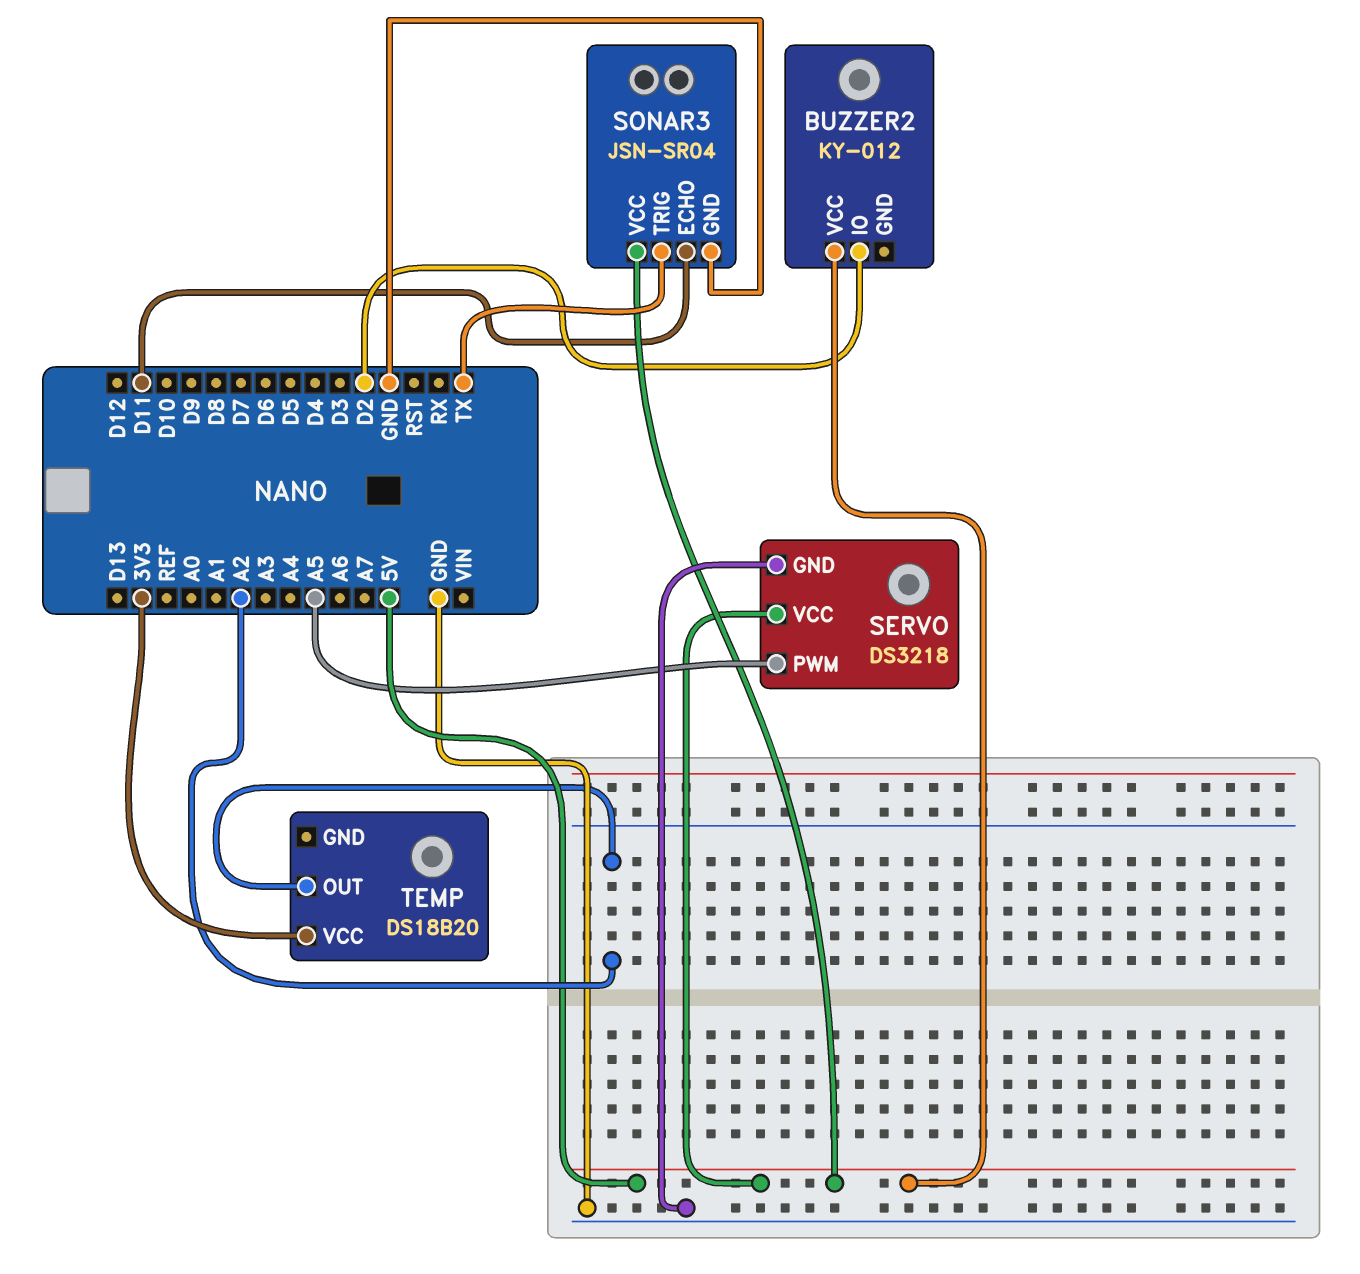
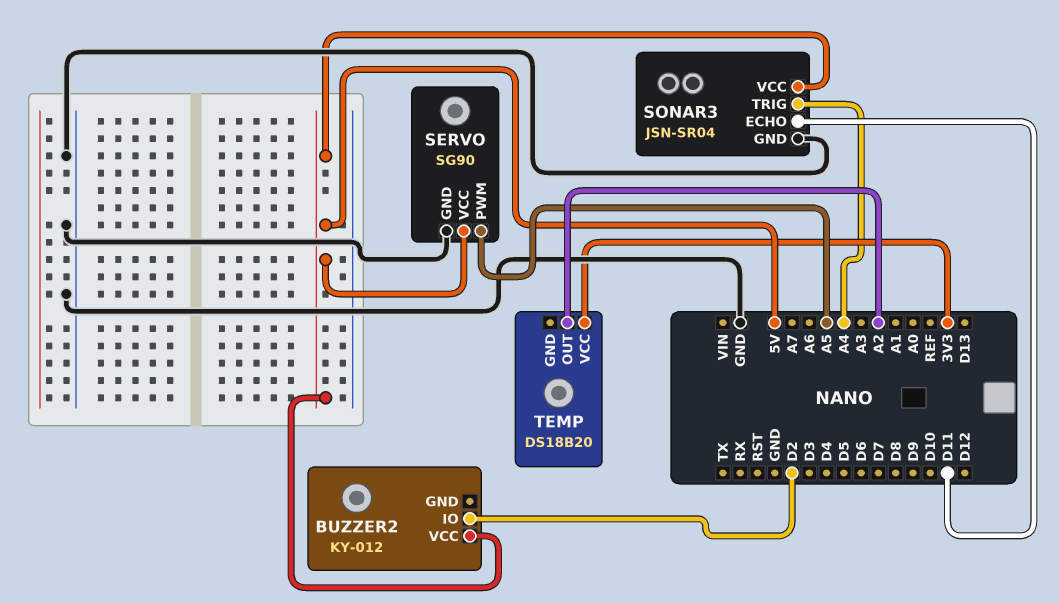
SERVO: DS3218 -> SG90
SONAR3 pin TRIG: TX -> A4

